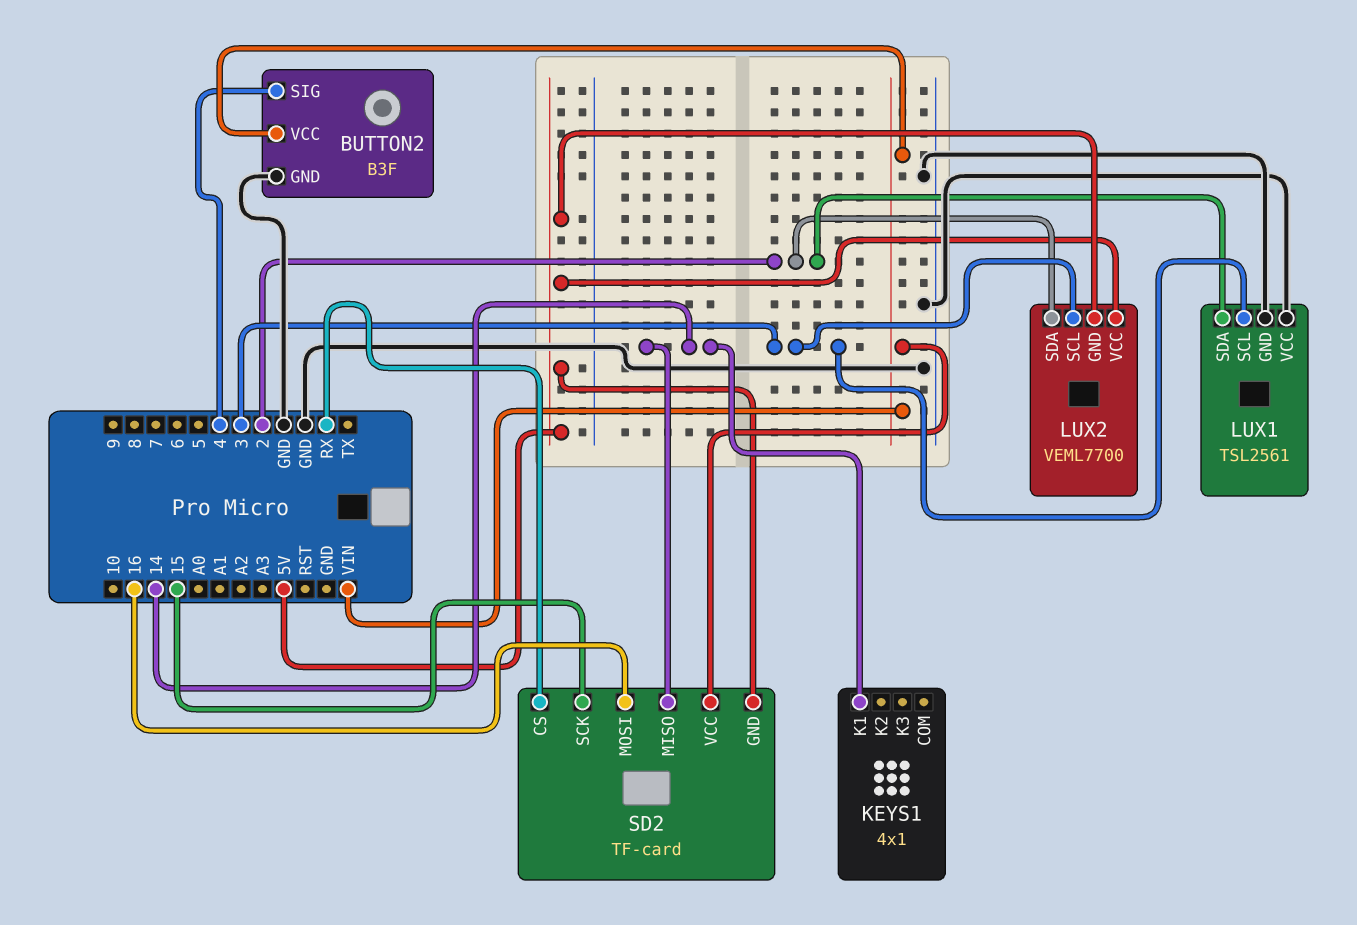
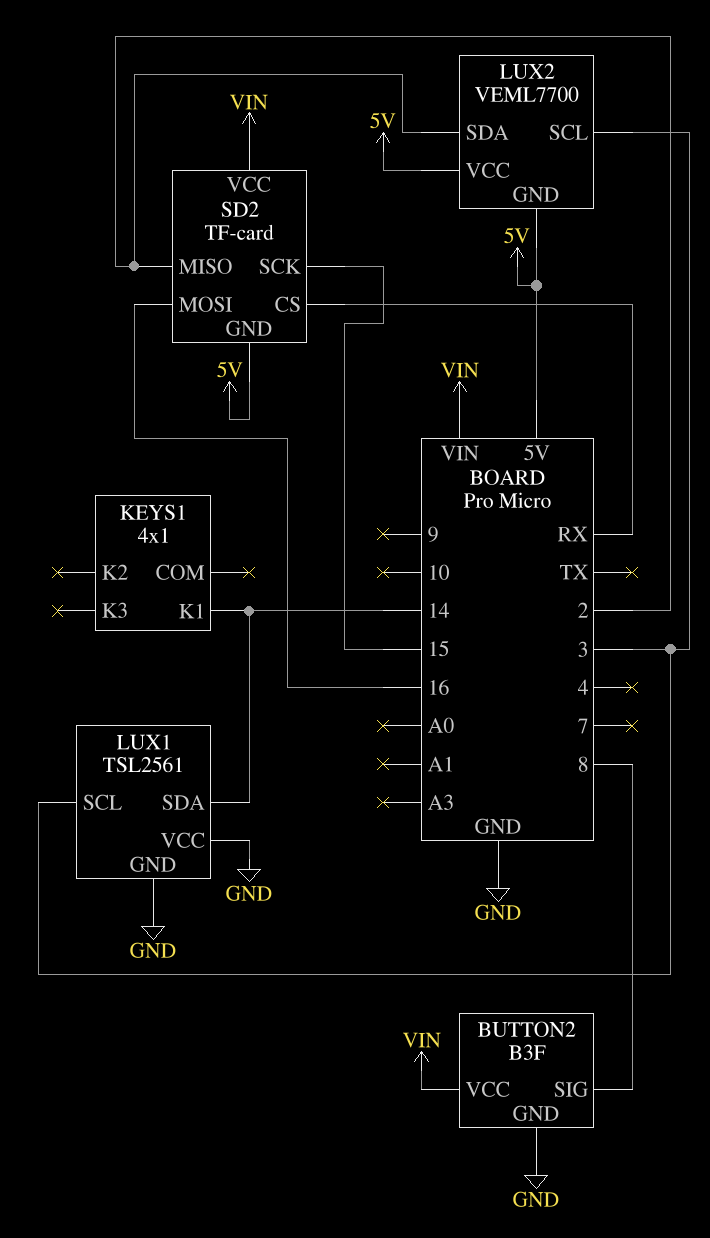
BUTTON2 pin SIG: 4 -> 8
LUX1 pin SDA: 2 -> 14
SD2 pin MISO: 14 -> 2

